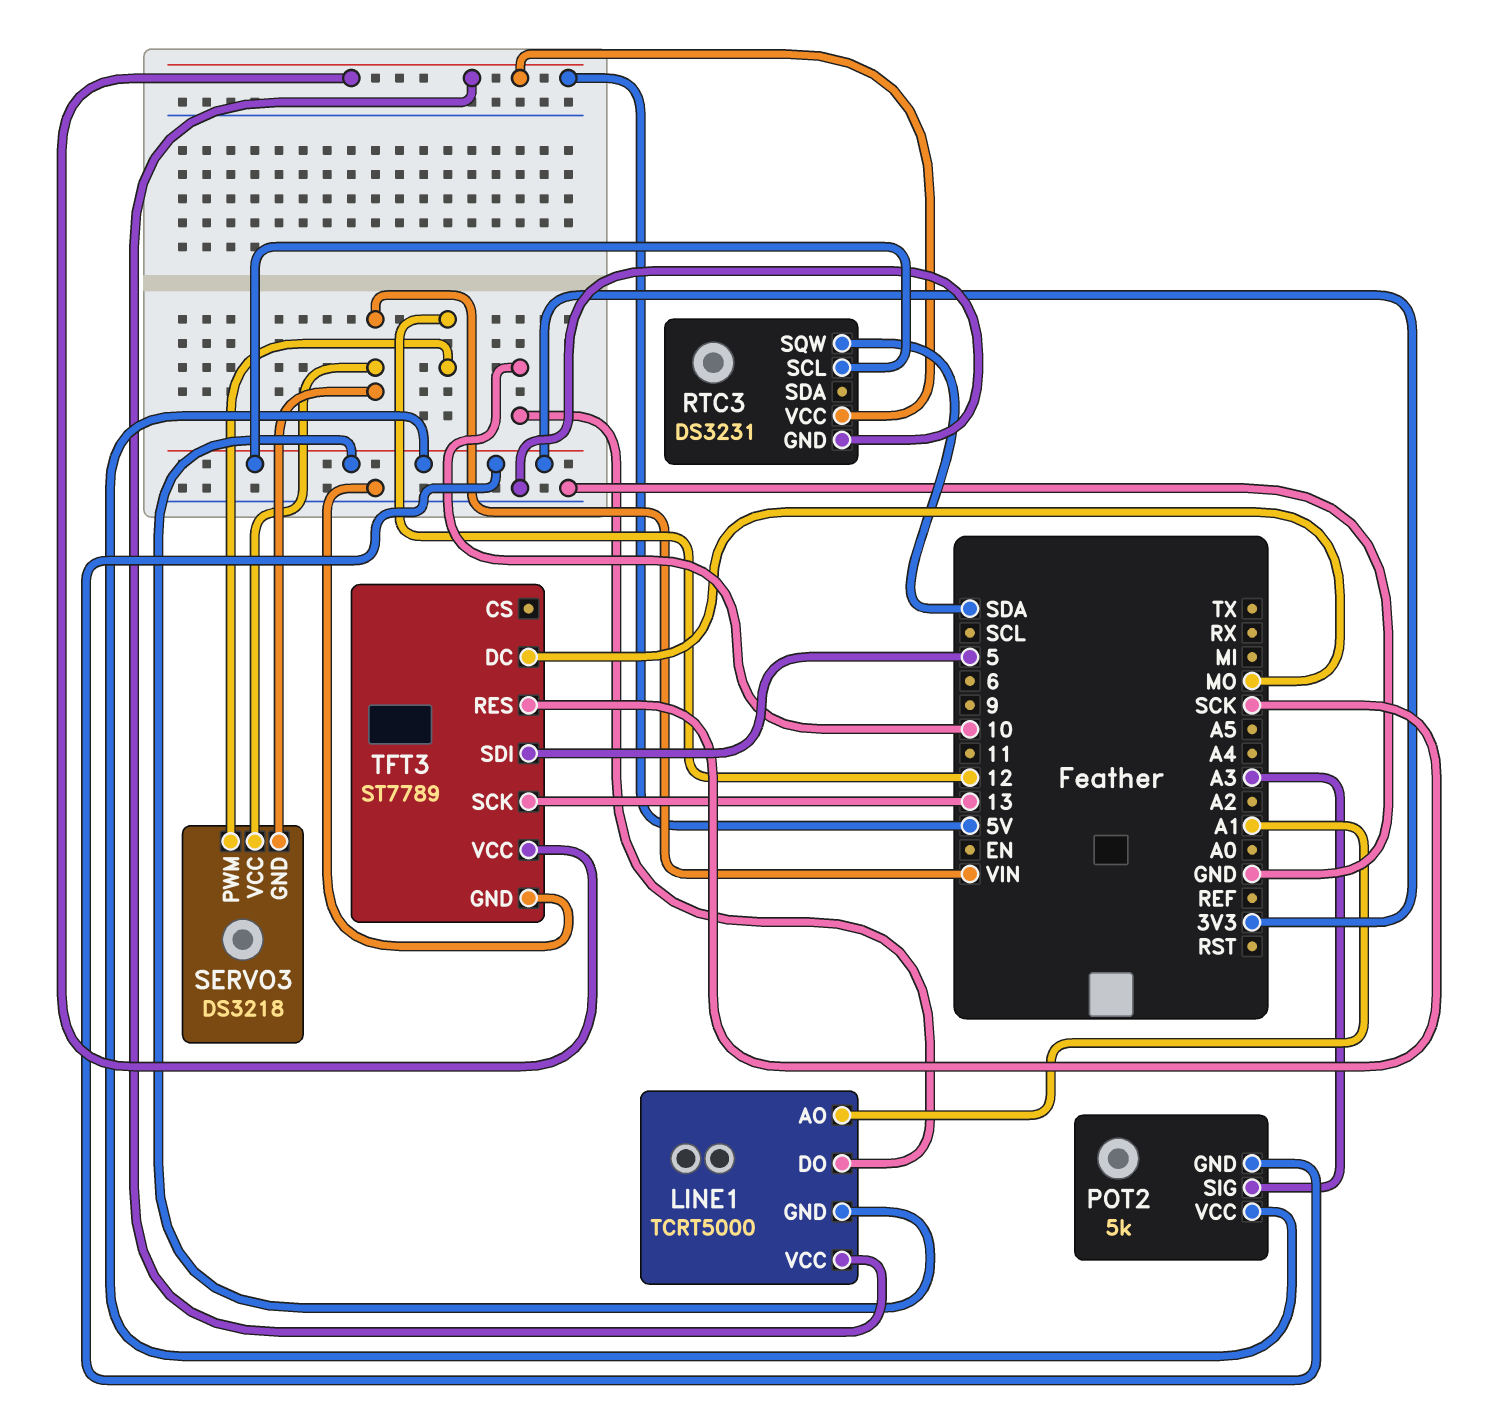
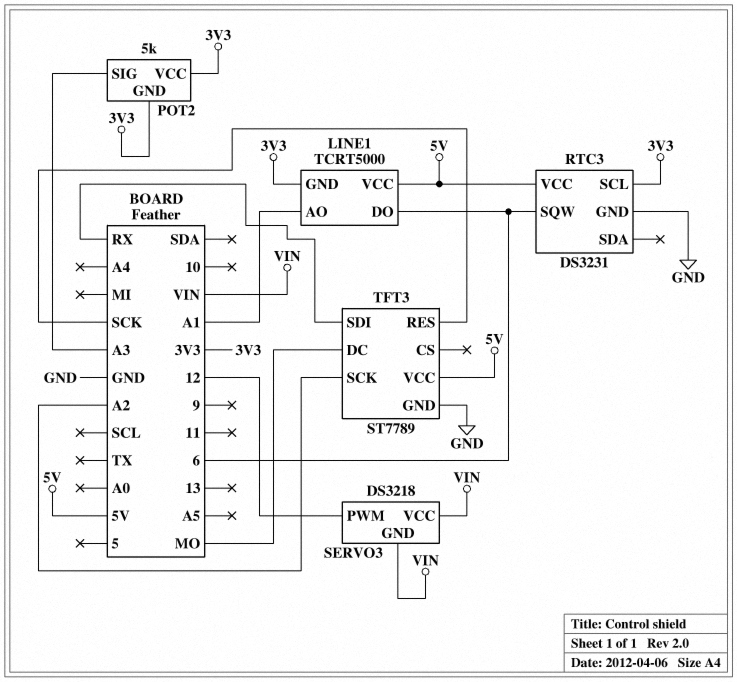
LINE1 pin DO: 10 -> 6
RTC3 pin SQW: SDA -> 6
TFT3 pin SCK: 13 -> A2
TFT3 pin SDI: 5 -> RX

